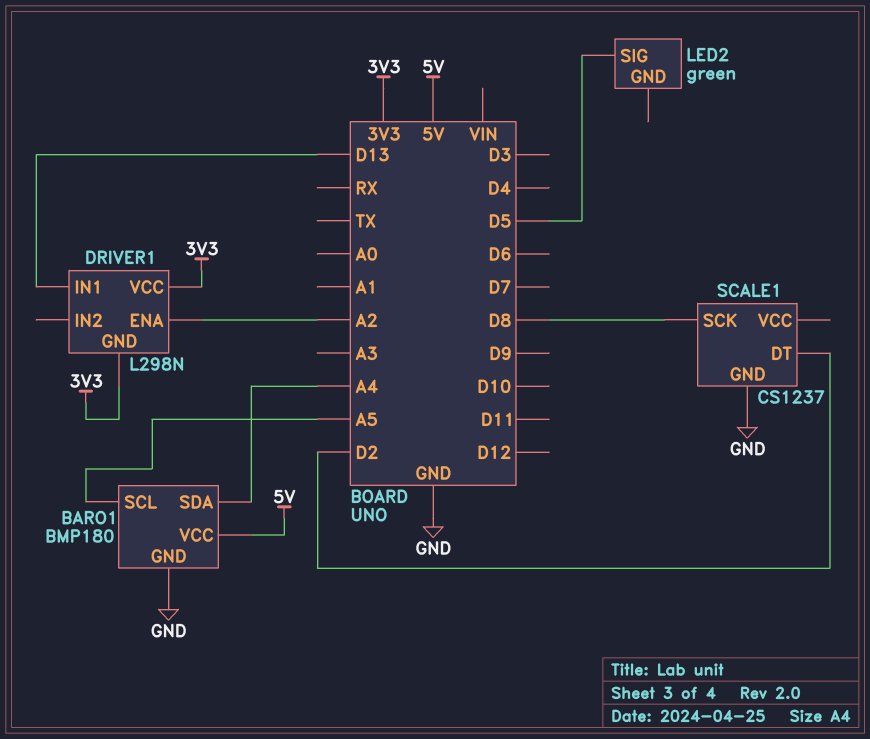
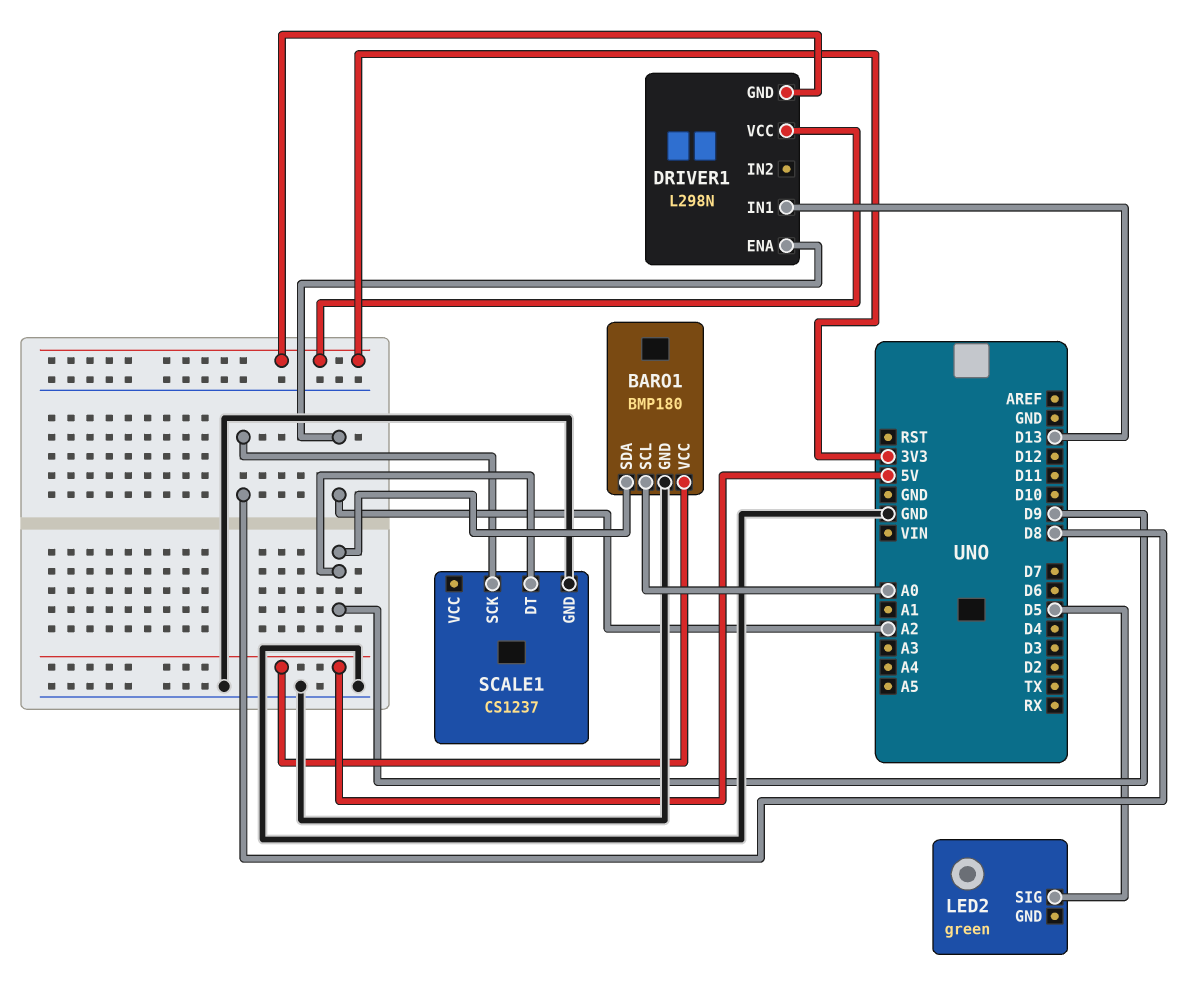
BARO1 pin SCL: A5 -> A0
BARO1 pin SDA: A4 -> D9
SCALE1 pin DT: D2 -> D9

